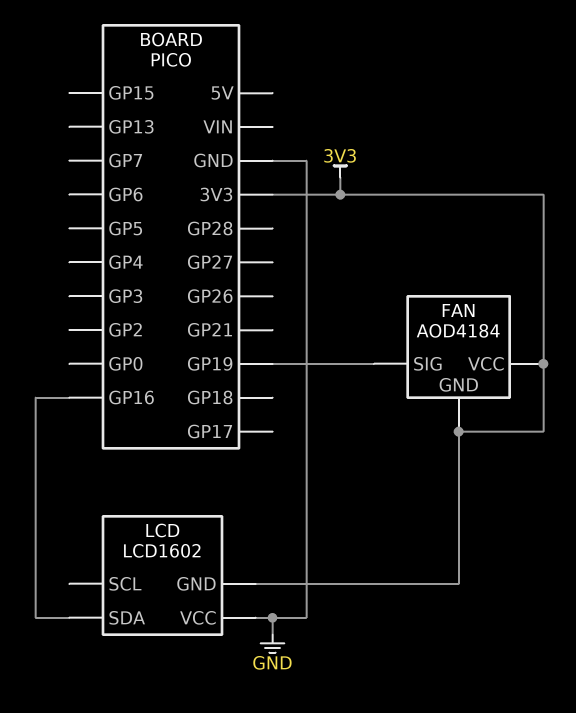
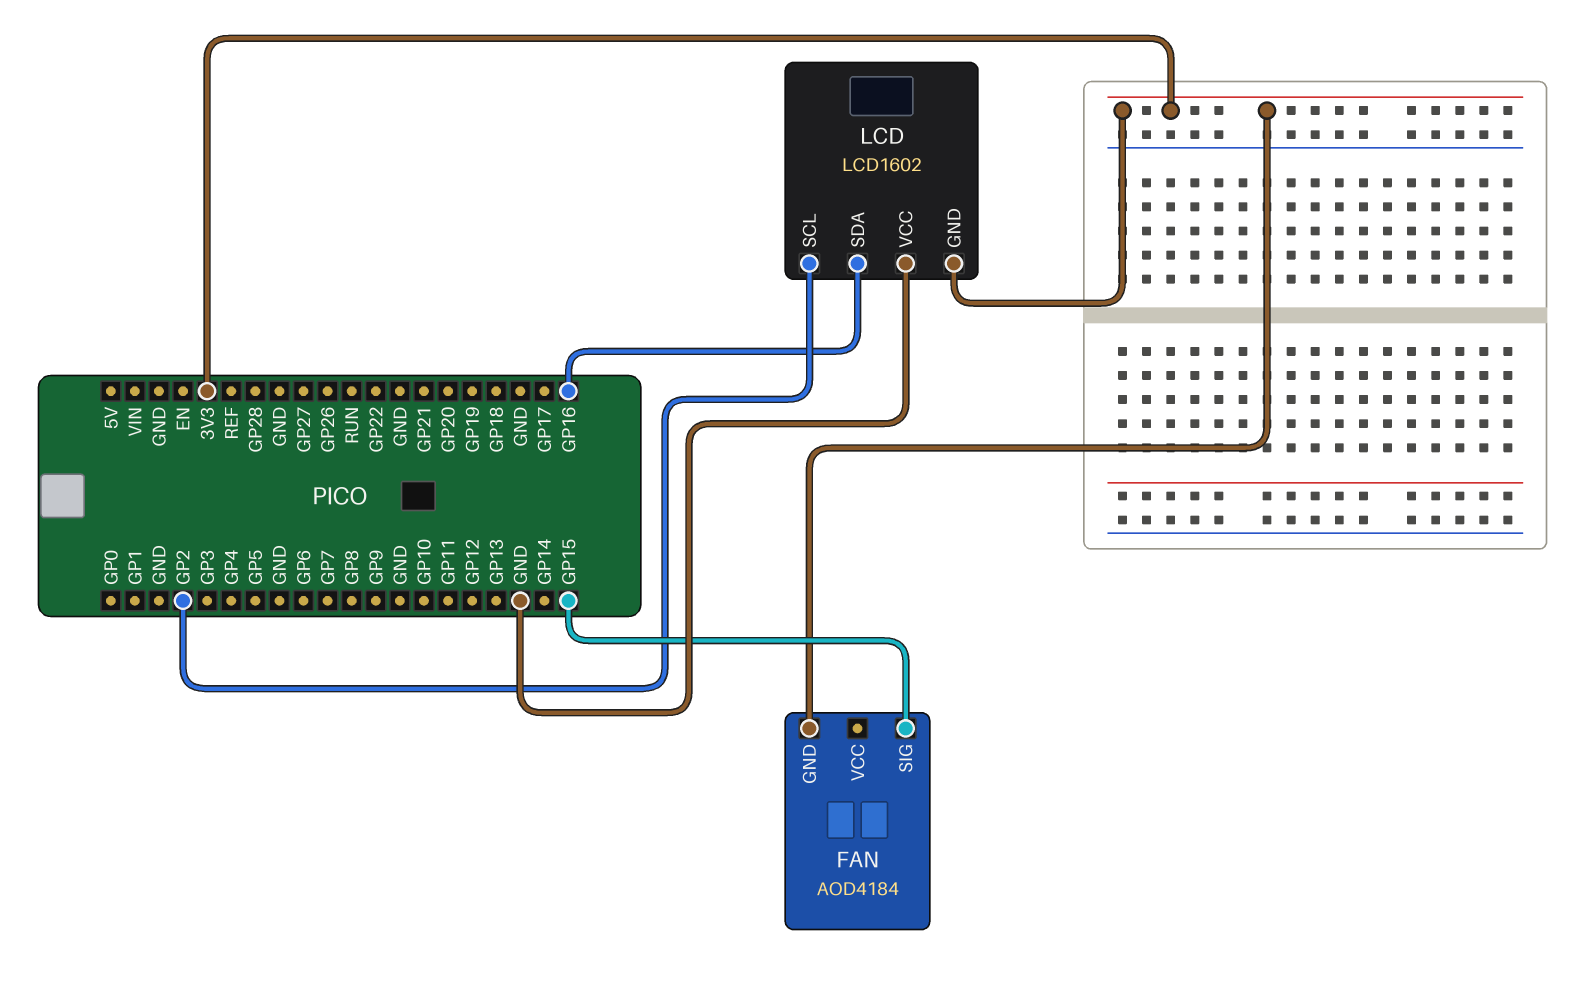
FAN pin SIG: GP19 -> GP15
FAN pin VCC: 3V3 -> none
LCD pin SCL: none -> GP2

